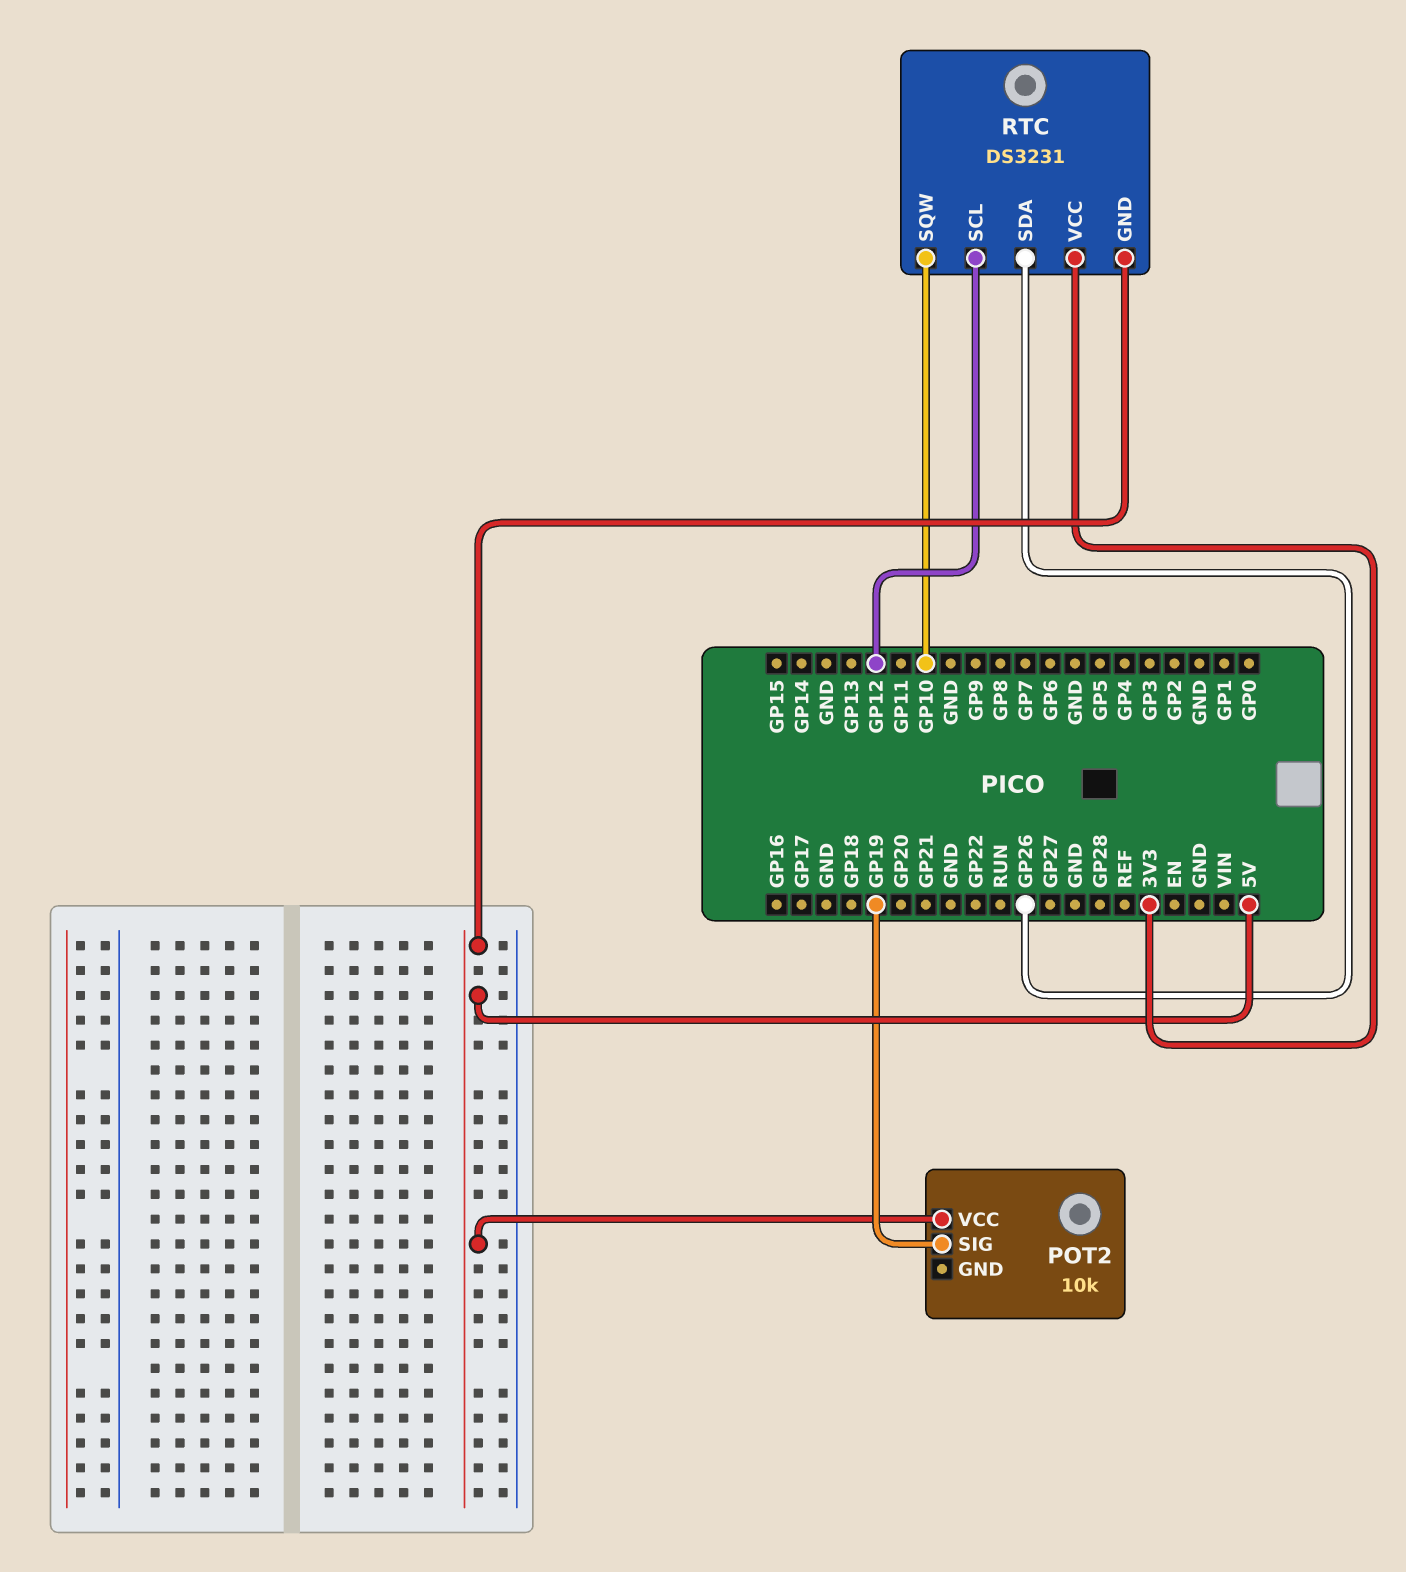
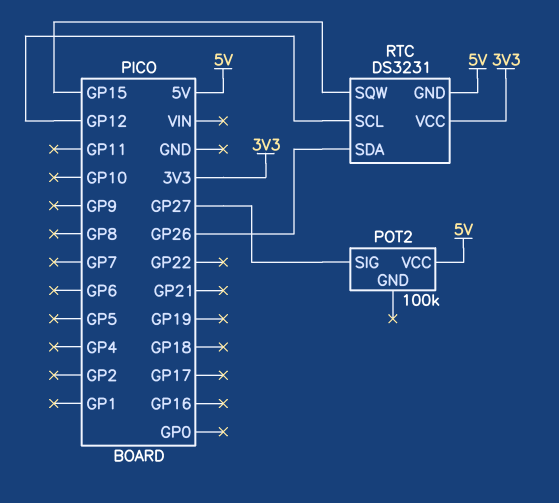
POT2: 10k -> 100k
POT2 pin SIG: GP19 -> GP27
RTC pin SQW: GP10 -> GP15

